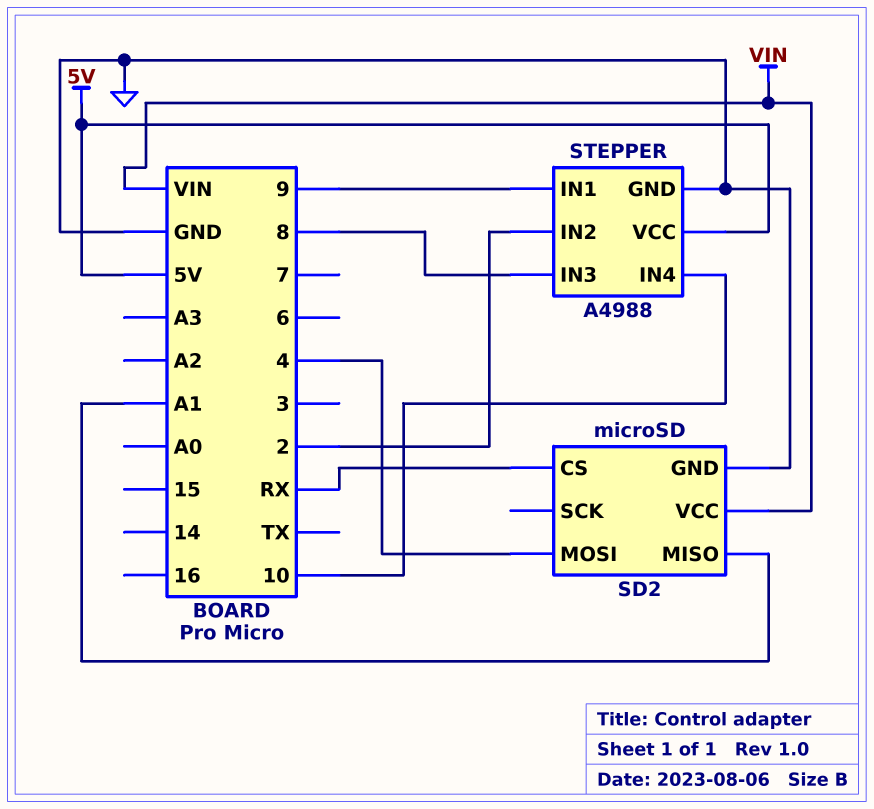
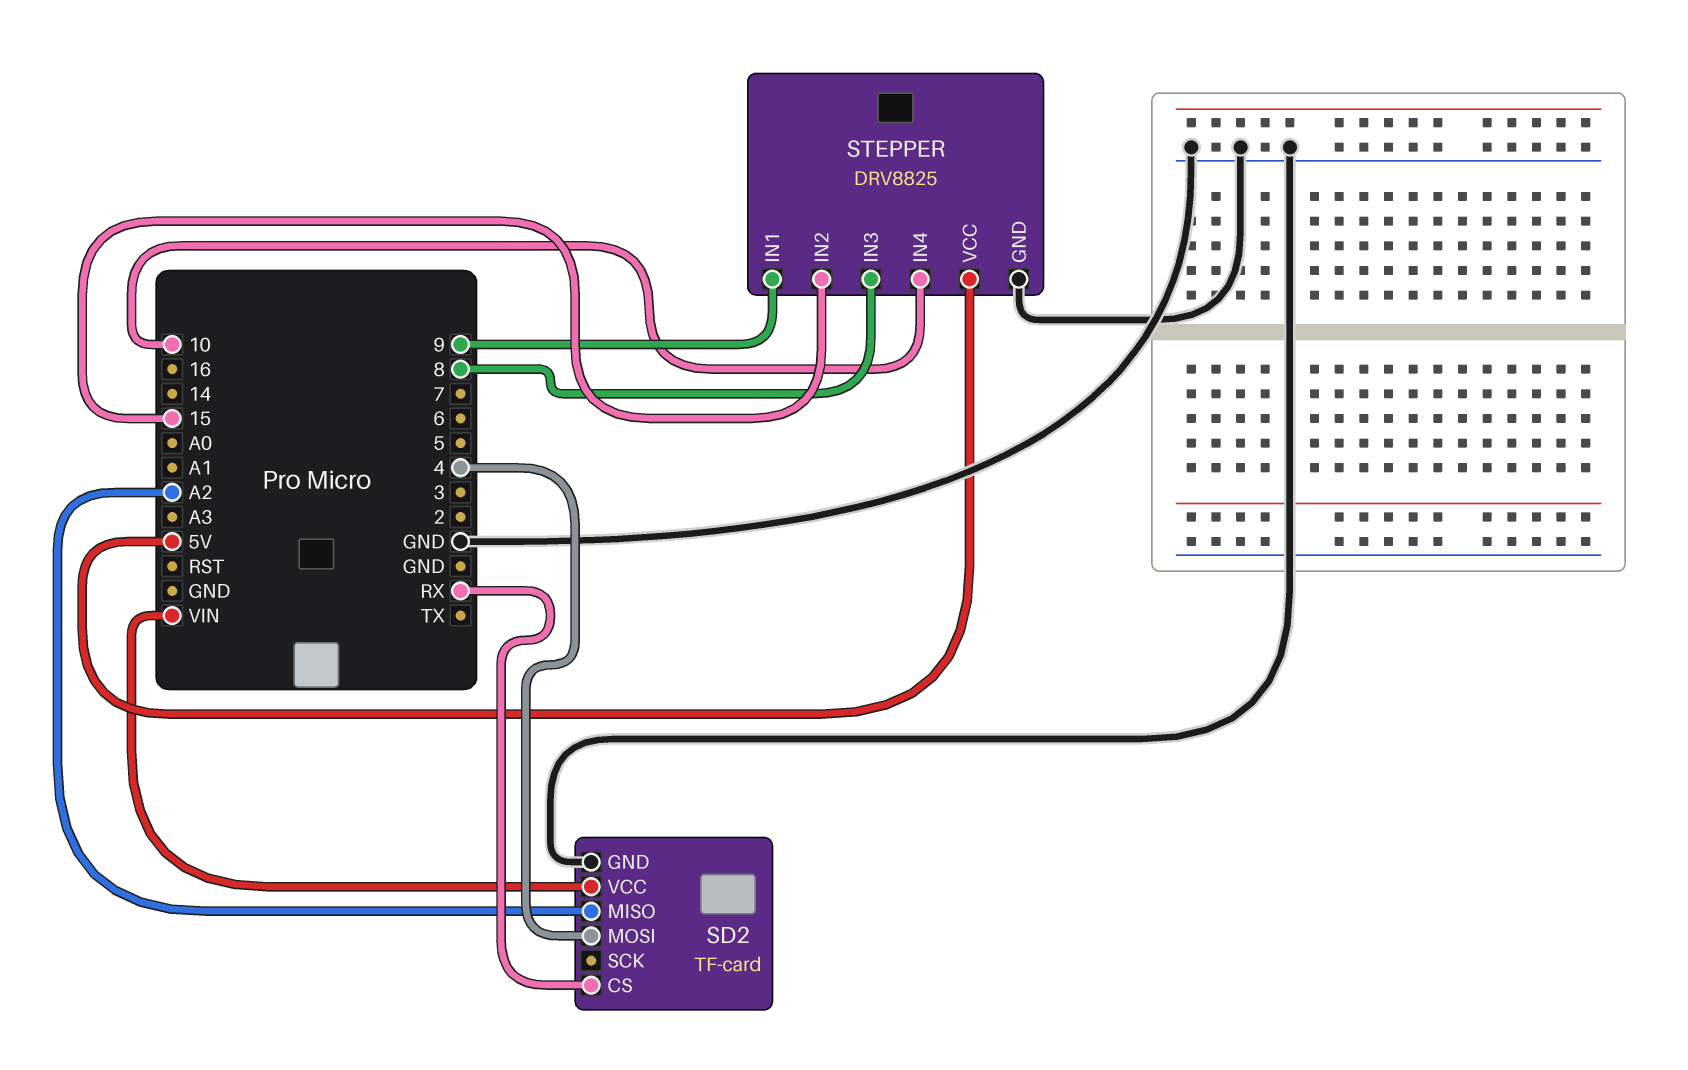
SD2: microSD -> TF-card
SD2 pin MISO: A1 -> A2
STEPPER: A4988 -> DRV8825
STEPPER pin IN2: 2 -> 15

